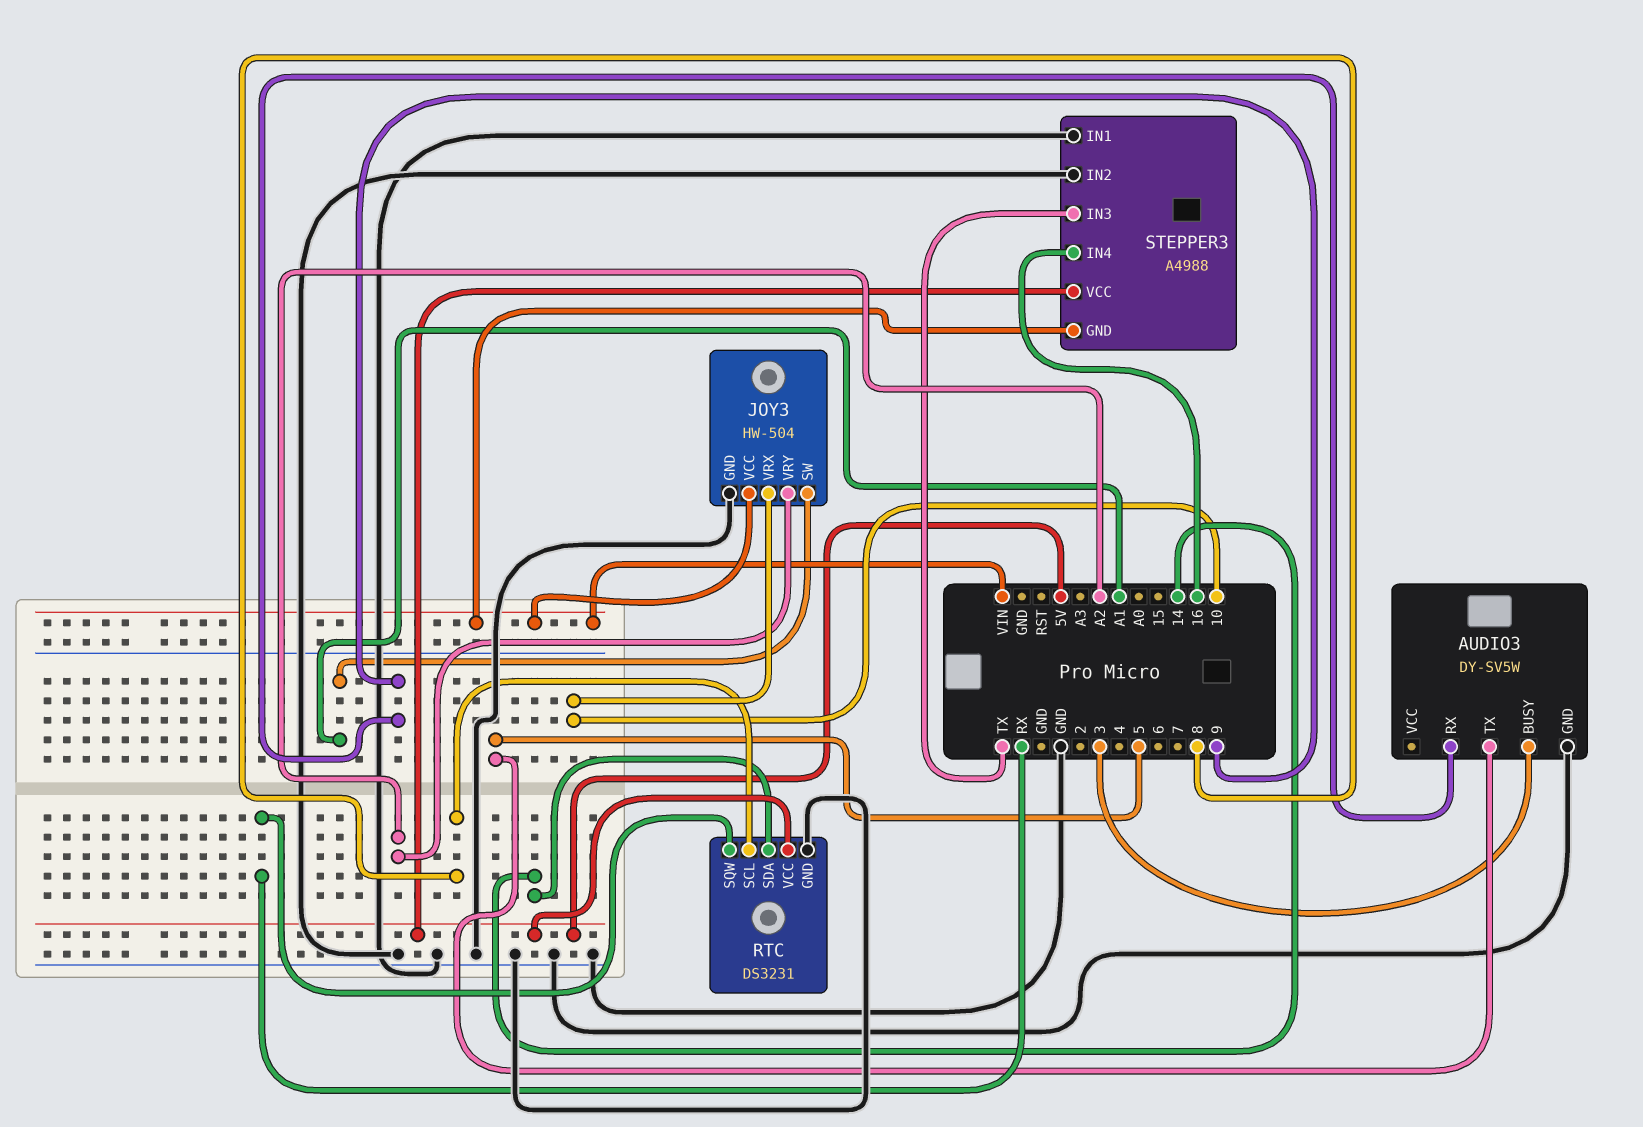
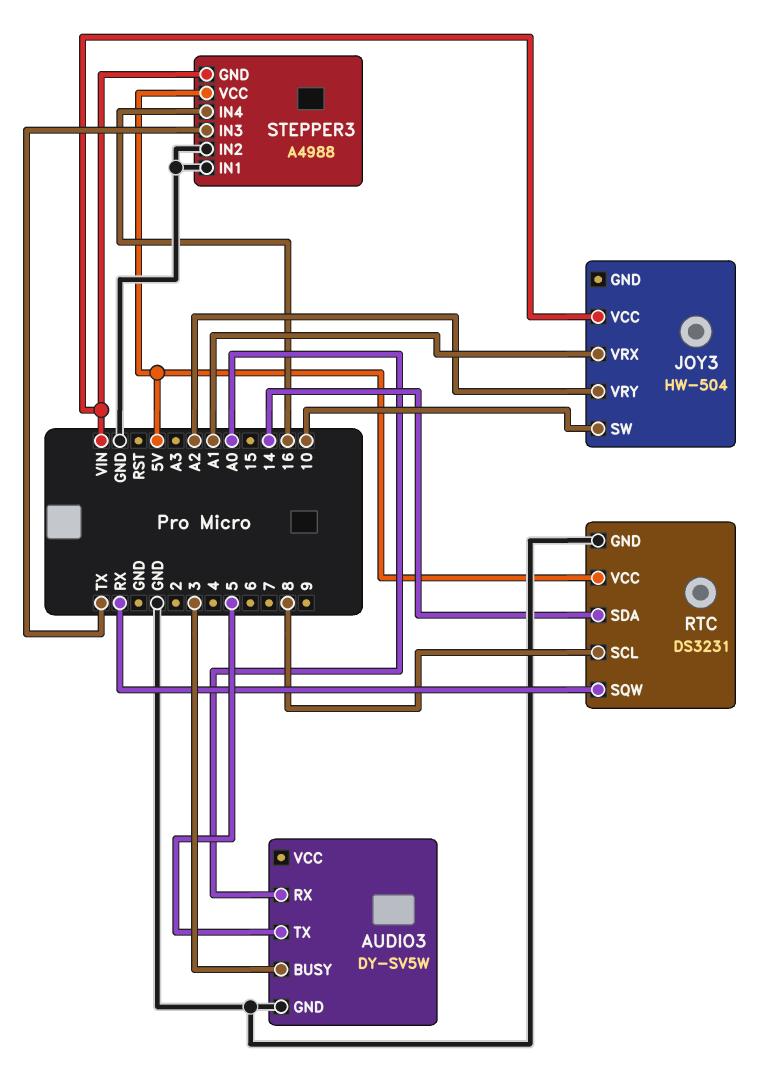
AUDIO3 pin RX: 9 -> A0
JOY3 pin GND: GND -> none
JOY3 pin SW: A1 -> 10
JOY3 pin VRX: 10 -> A1

